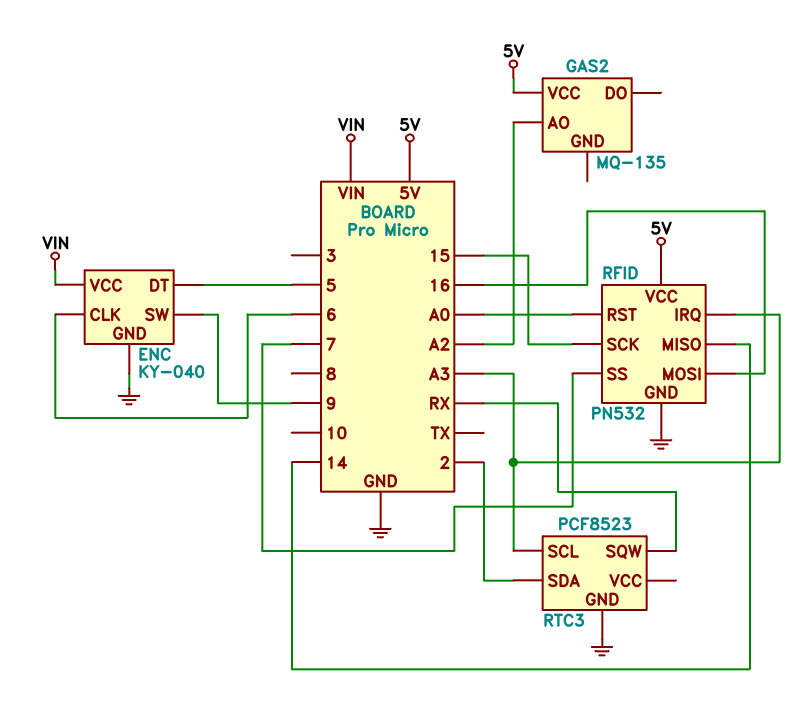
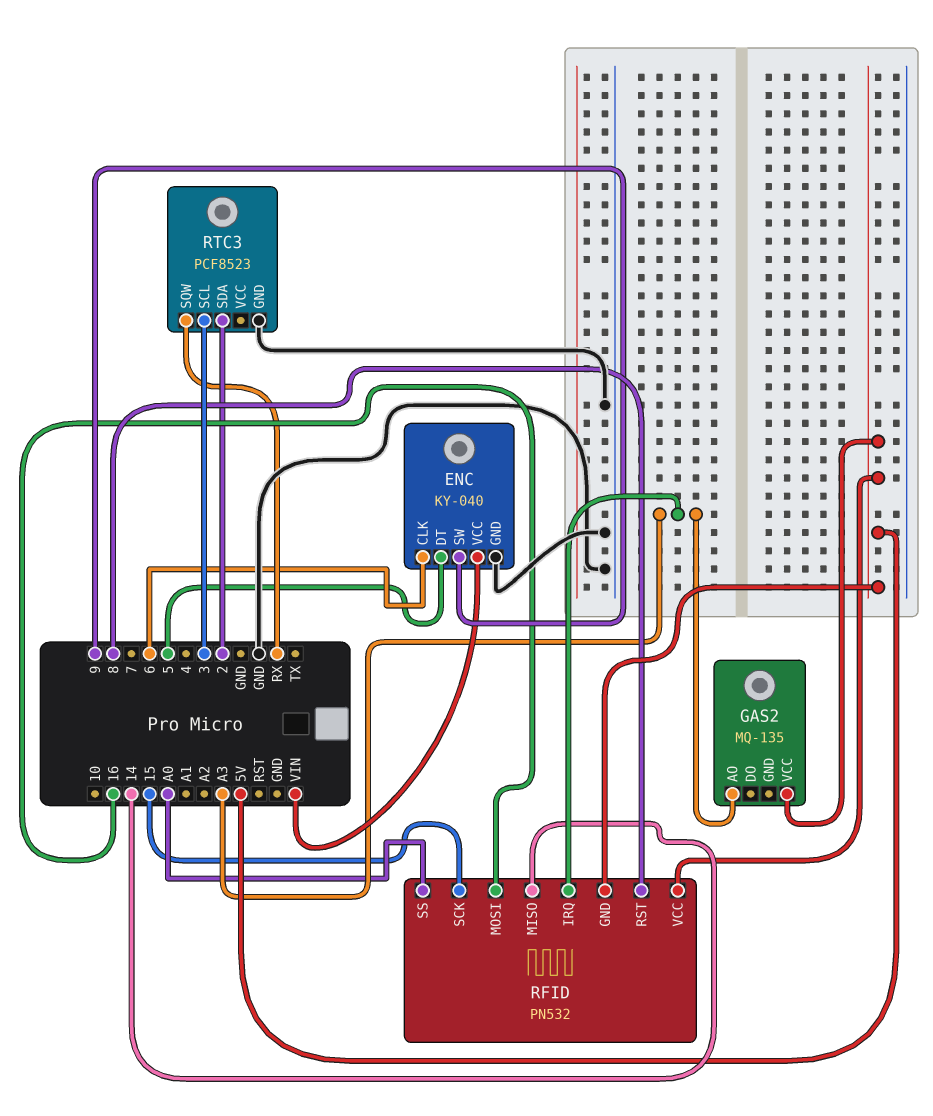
GAS2 pin AO: A2 -> A3
RFID pin GND: GND -> 5V
RFID pin RST: A0 -> 8
RFID pin SS: 7 -> A0
RTC3 pin SCL: A3 -> 3

